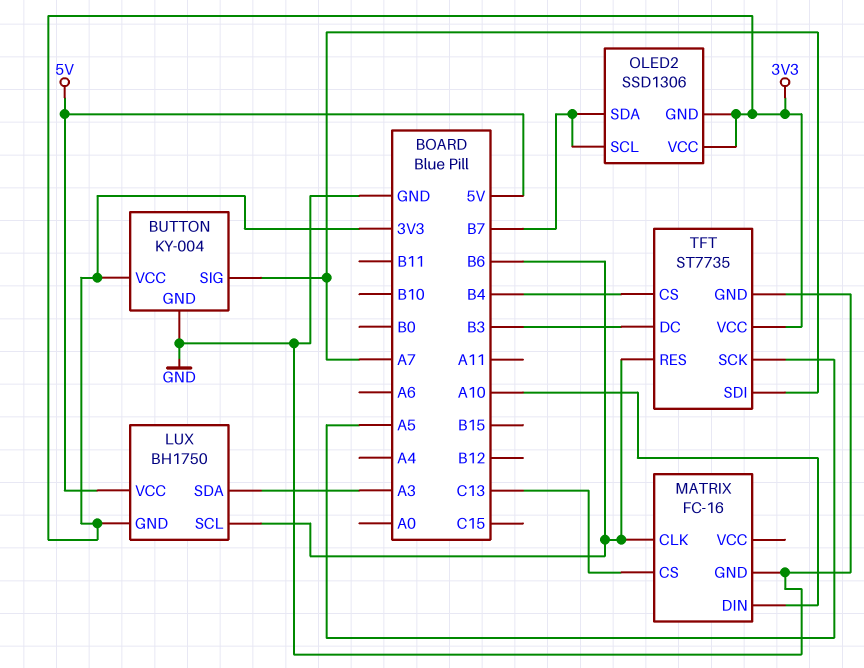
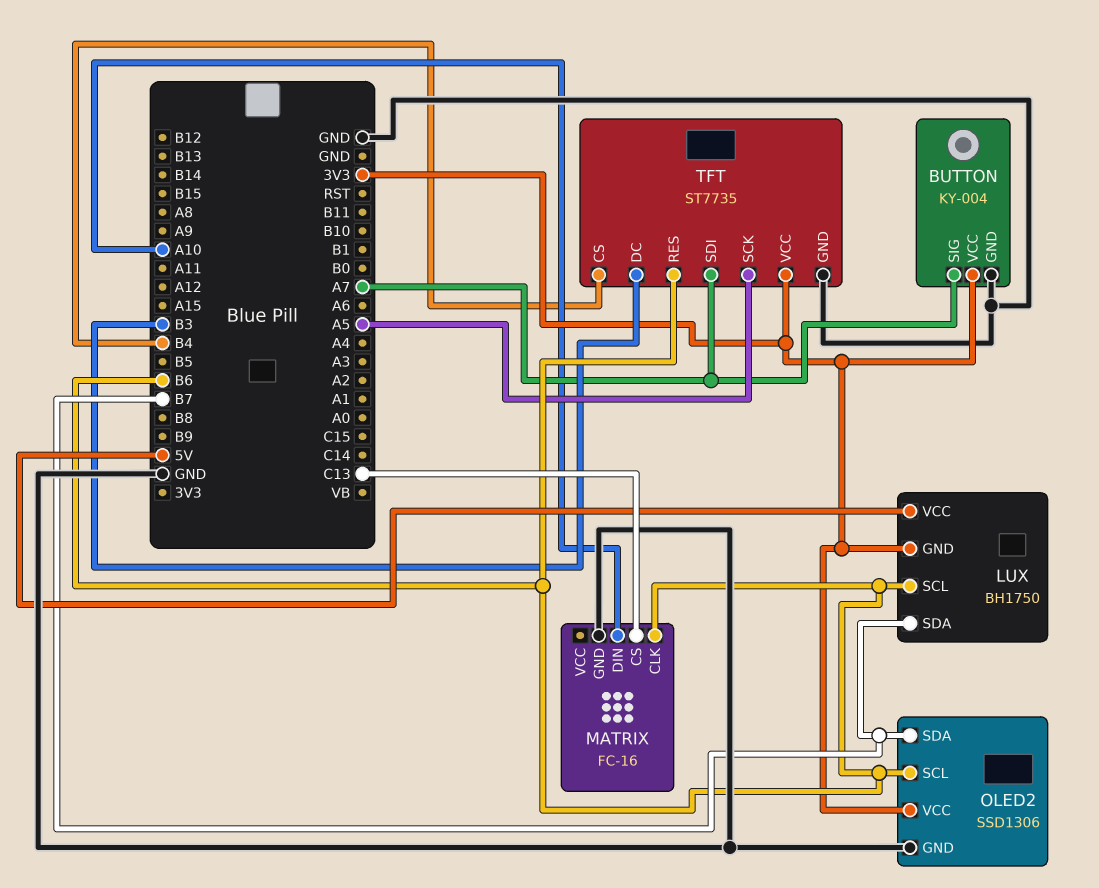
LUX pin SDA: A3 -> B7
OLED2 pin GND: 3V3 -> GND
OLED2 pin SCL: B7 -> B6

